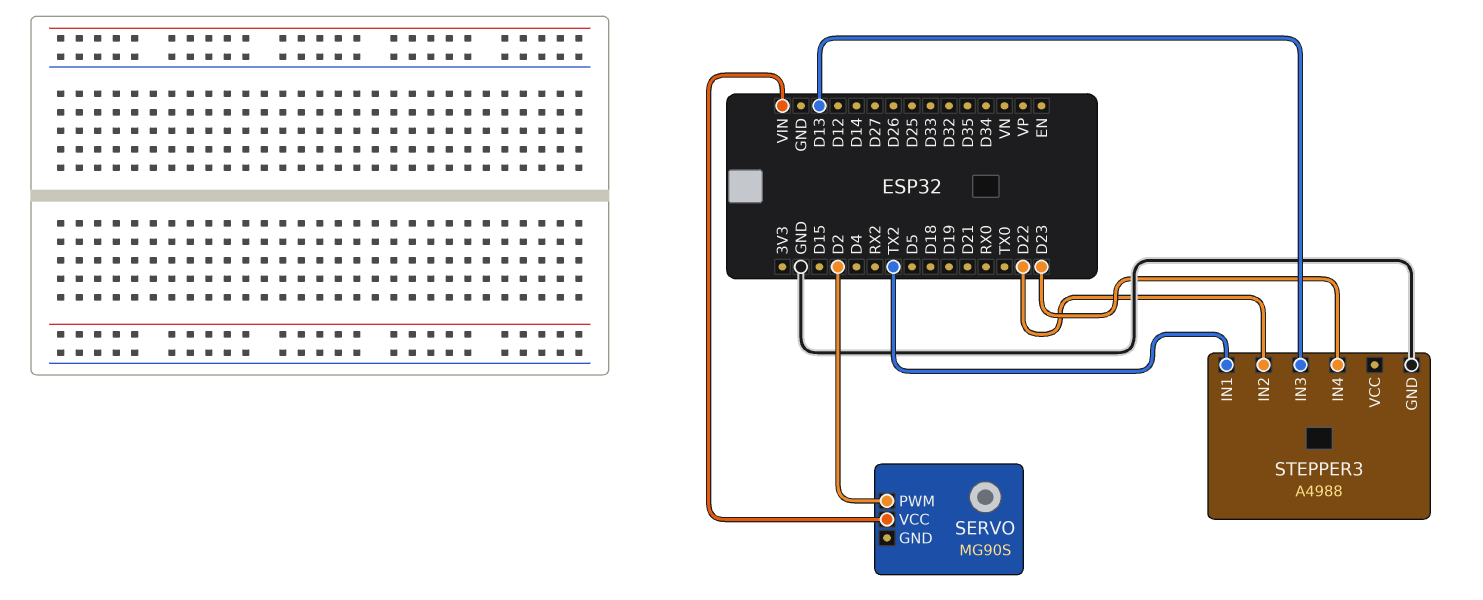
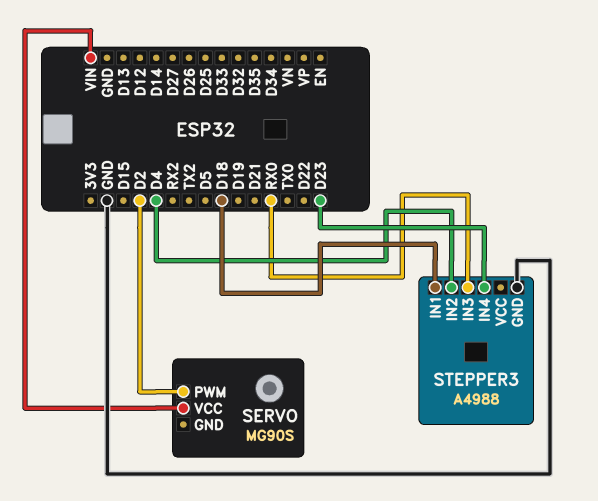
STEPPER3 pin IN1: TX2 -> D18
STEPPER3 pin IN2: D22 -> D4
STEPPER3 pin IN3: D13 -> RX0

